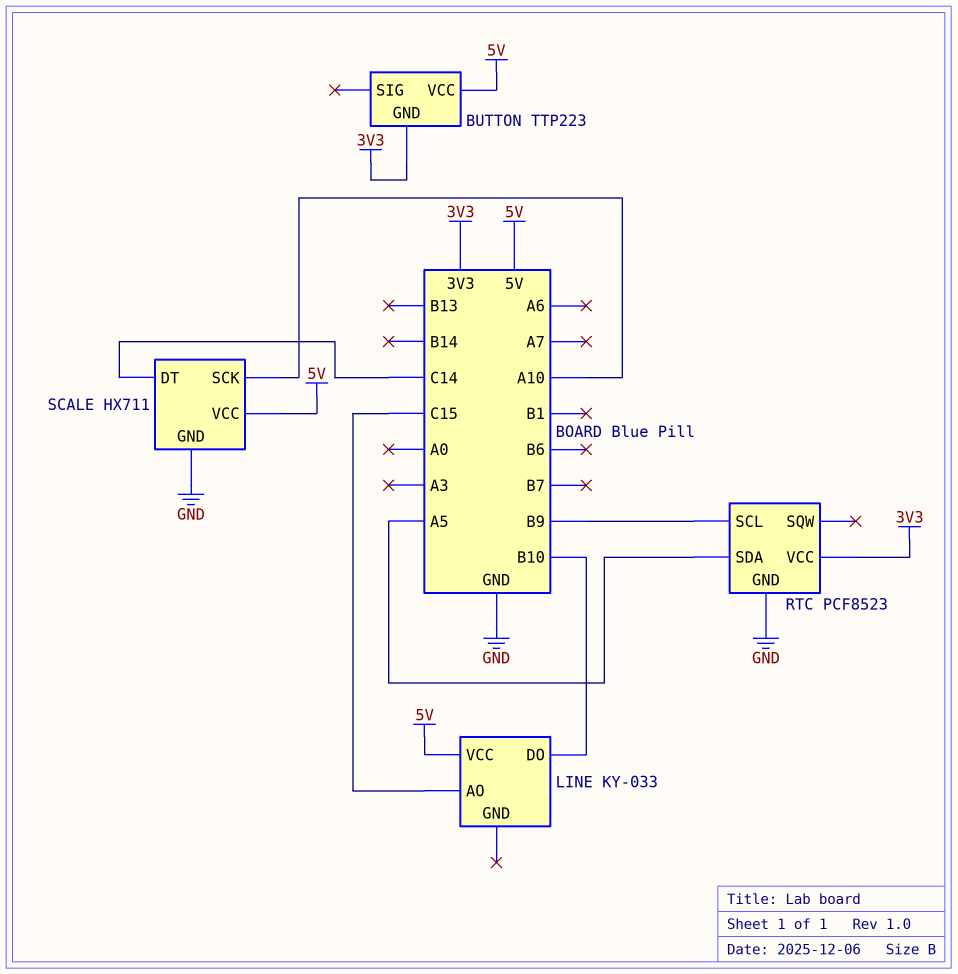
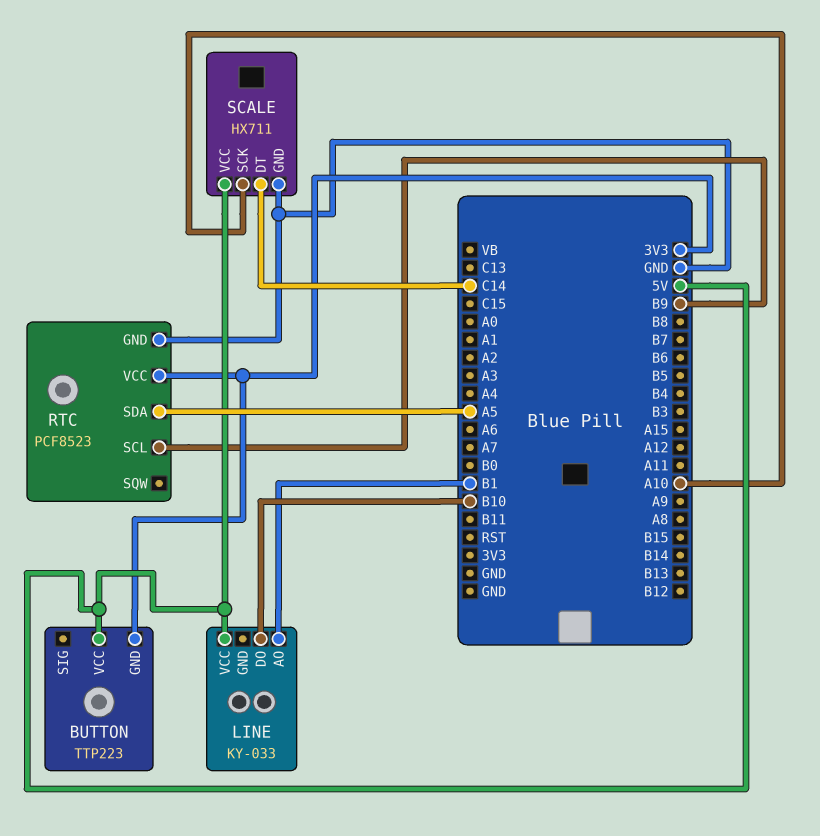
LINE pin AO: C15 -> B1

